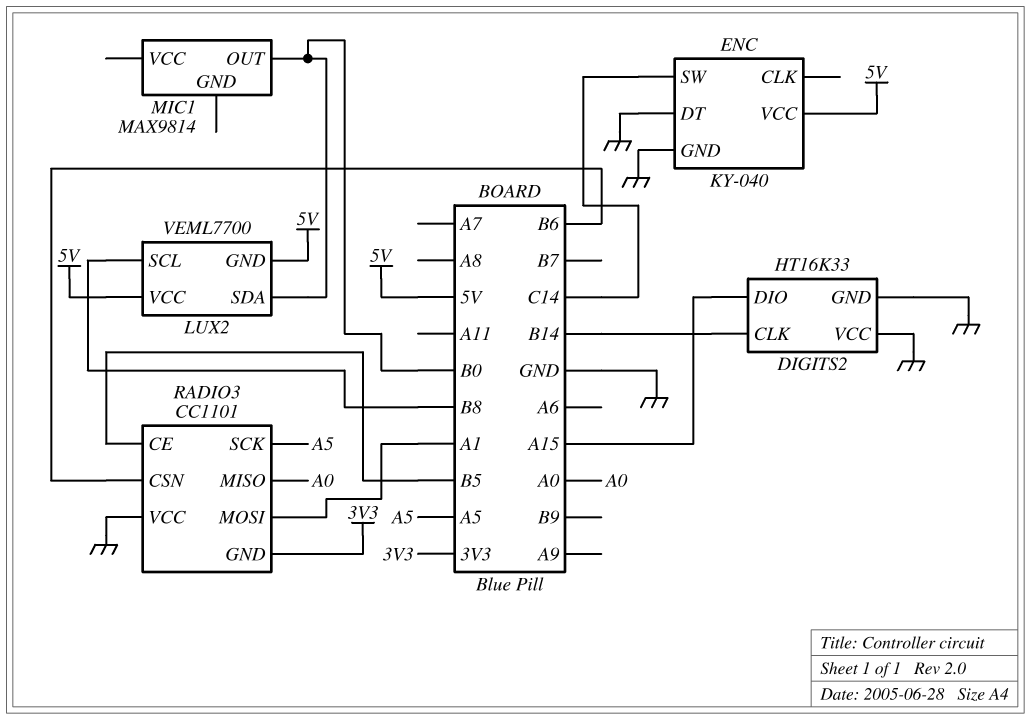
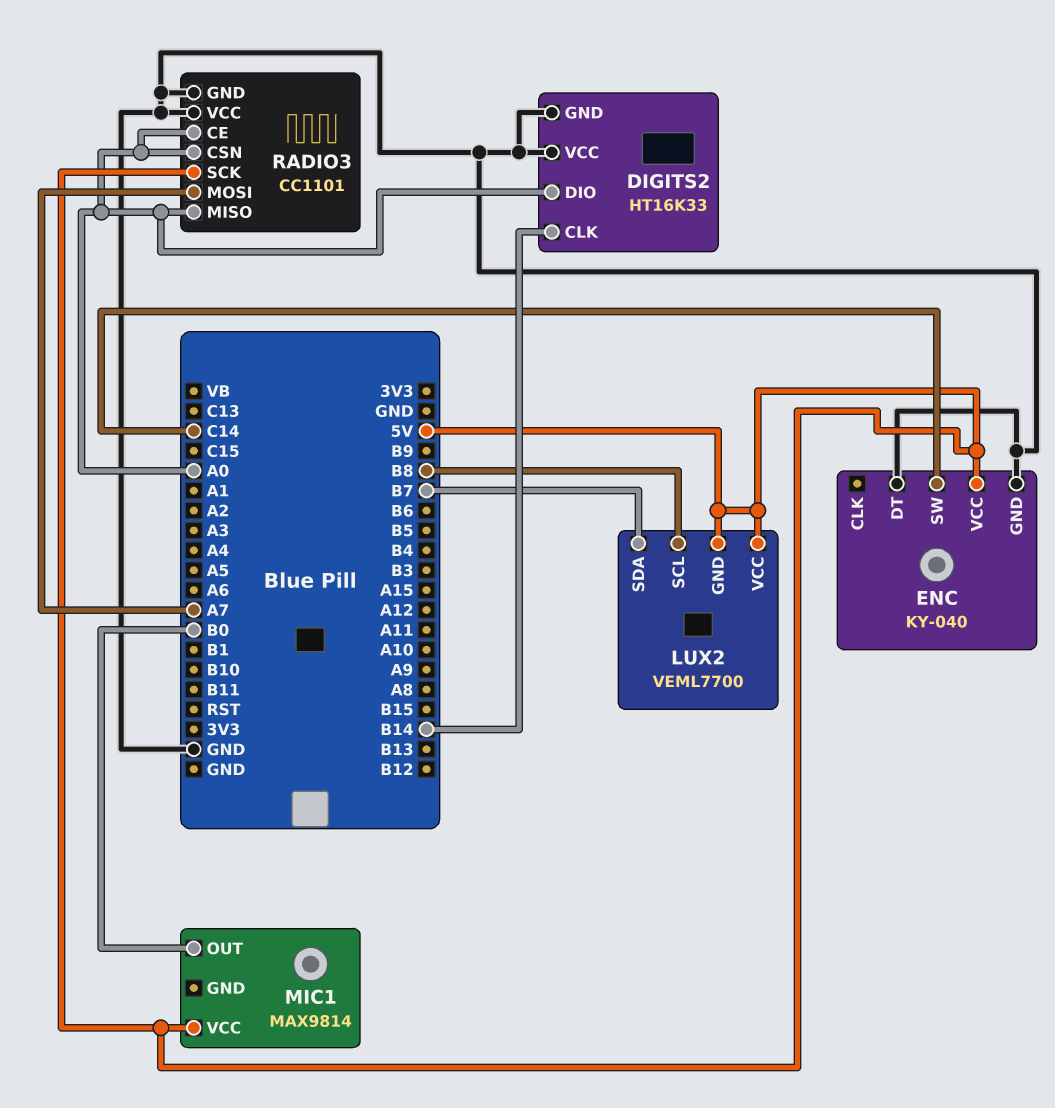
DIGITS2 pin DIO: A15 -> A0
LUX2 pin SDA: B0 -> B7
MIC1 pin VCC: none -> 5V
RADIO3 pin CE: B5 -> A0
RADIO3 pin CSN: B6 -> A0
RADIO3 pin GND: 3V3 -> GND
RADIO3 pin MOSI: A1 -> A7
RADIO3 pin SCK: A5 -> 5V

